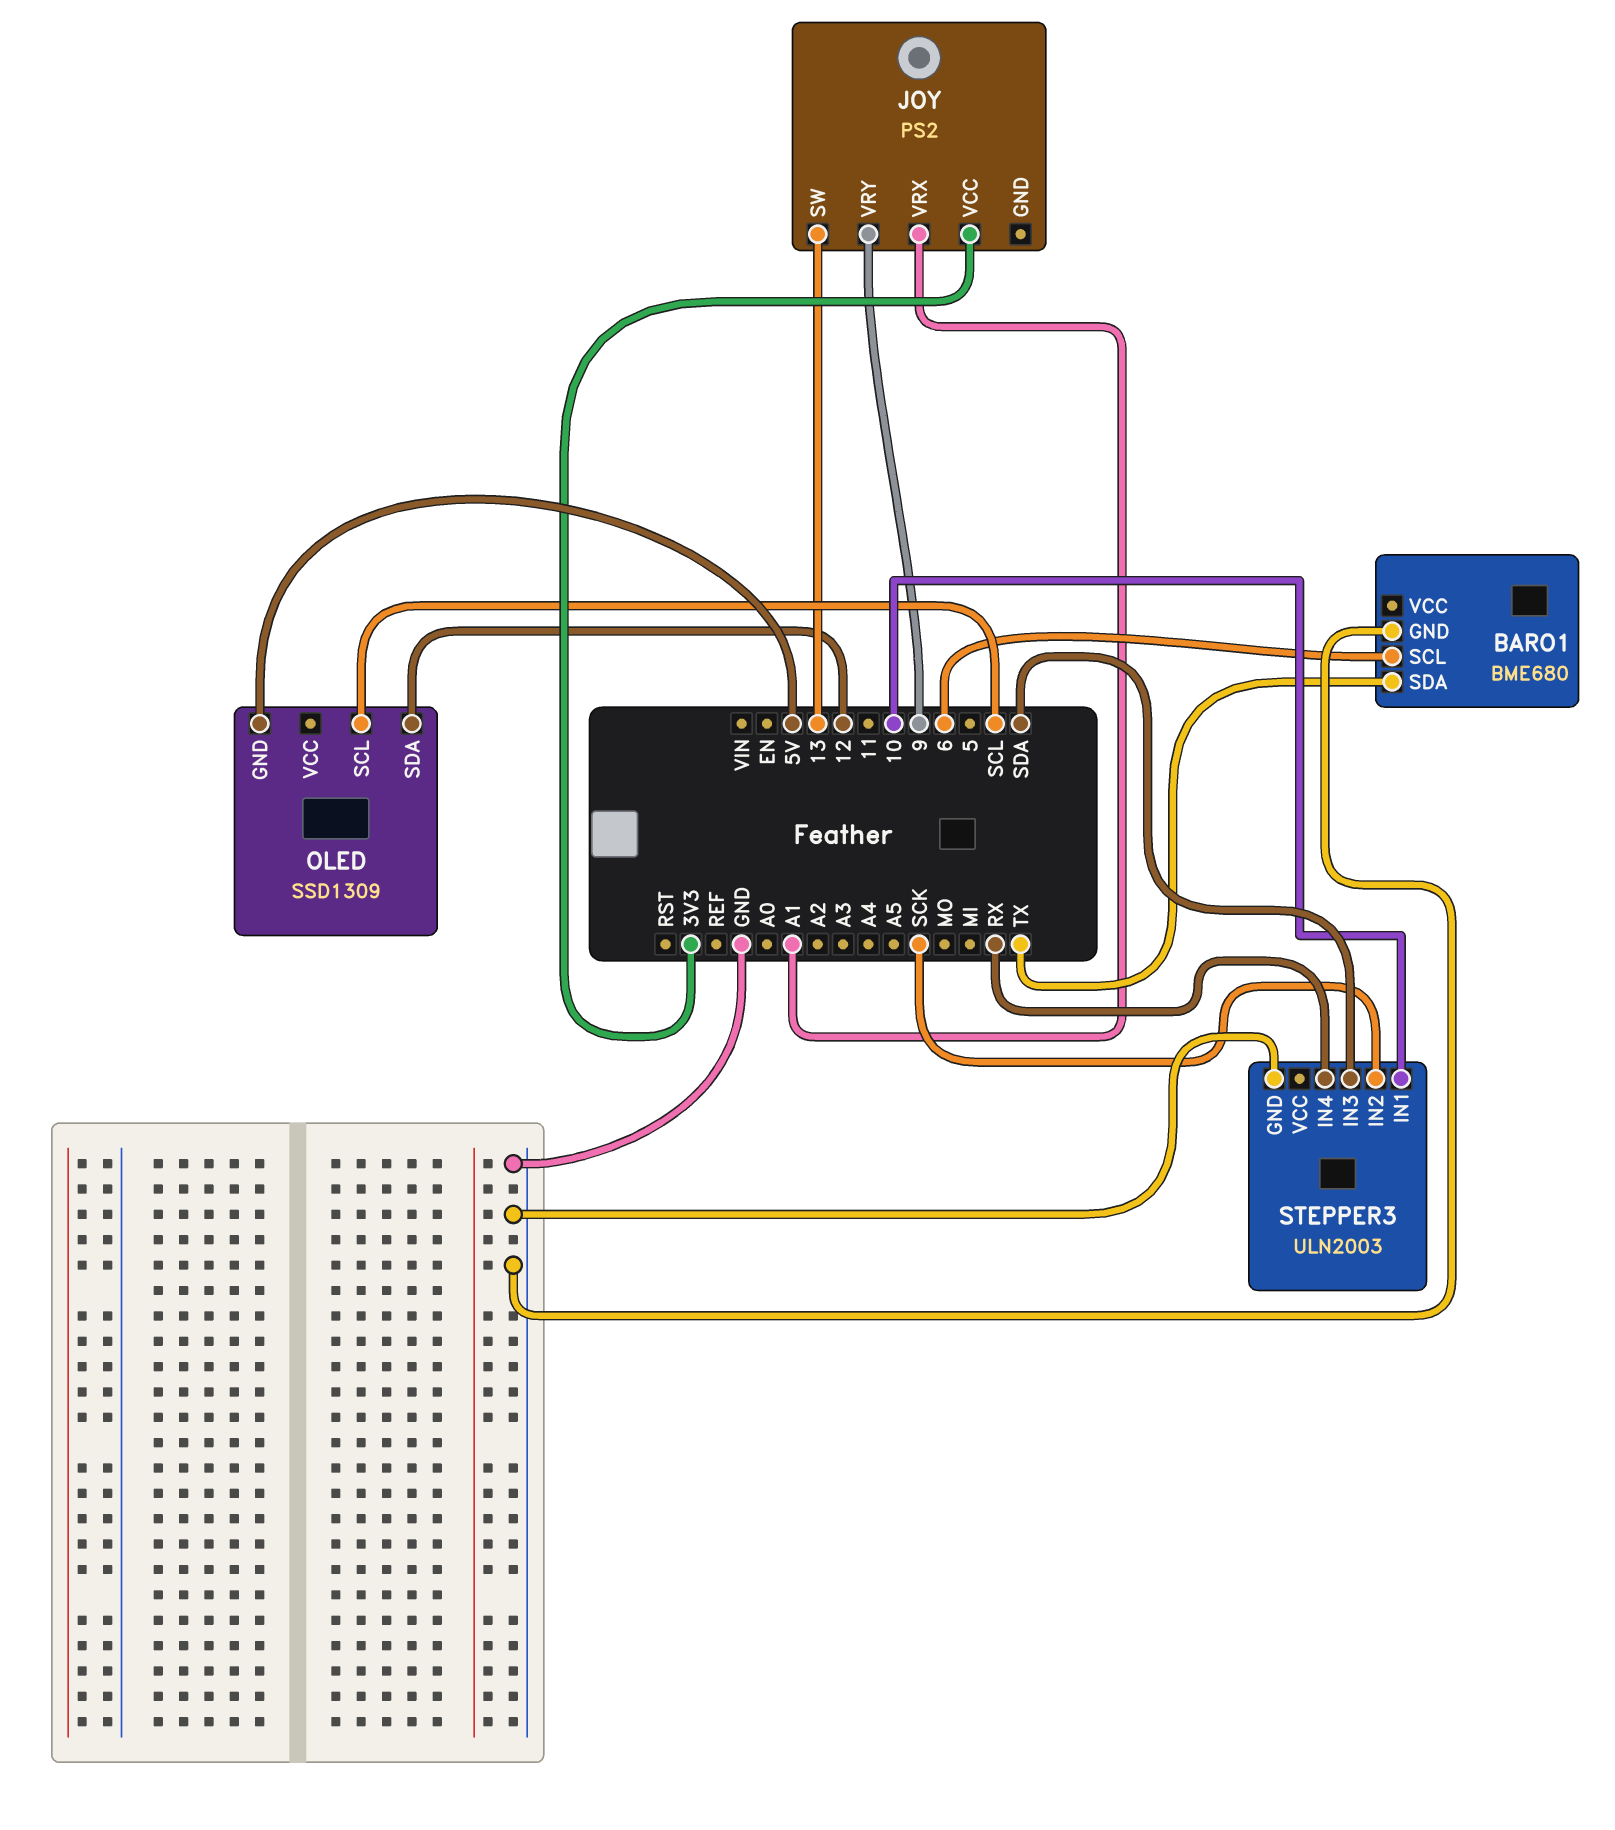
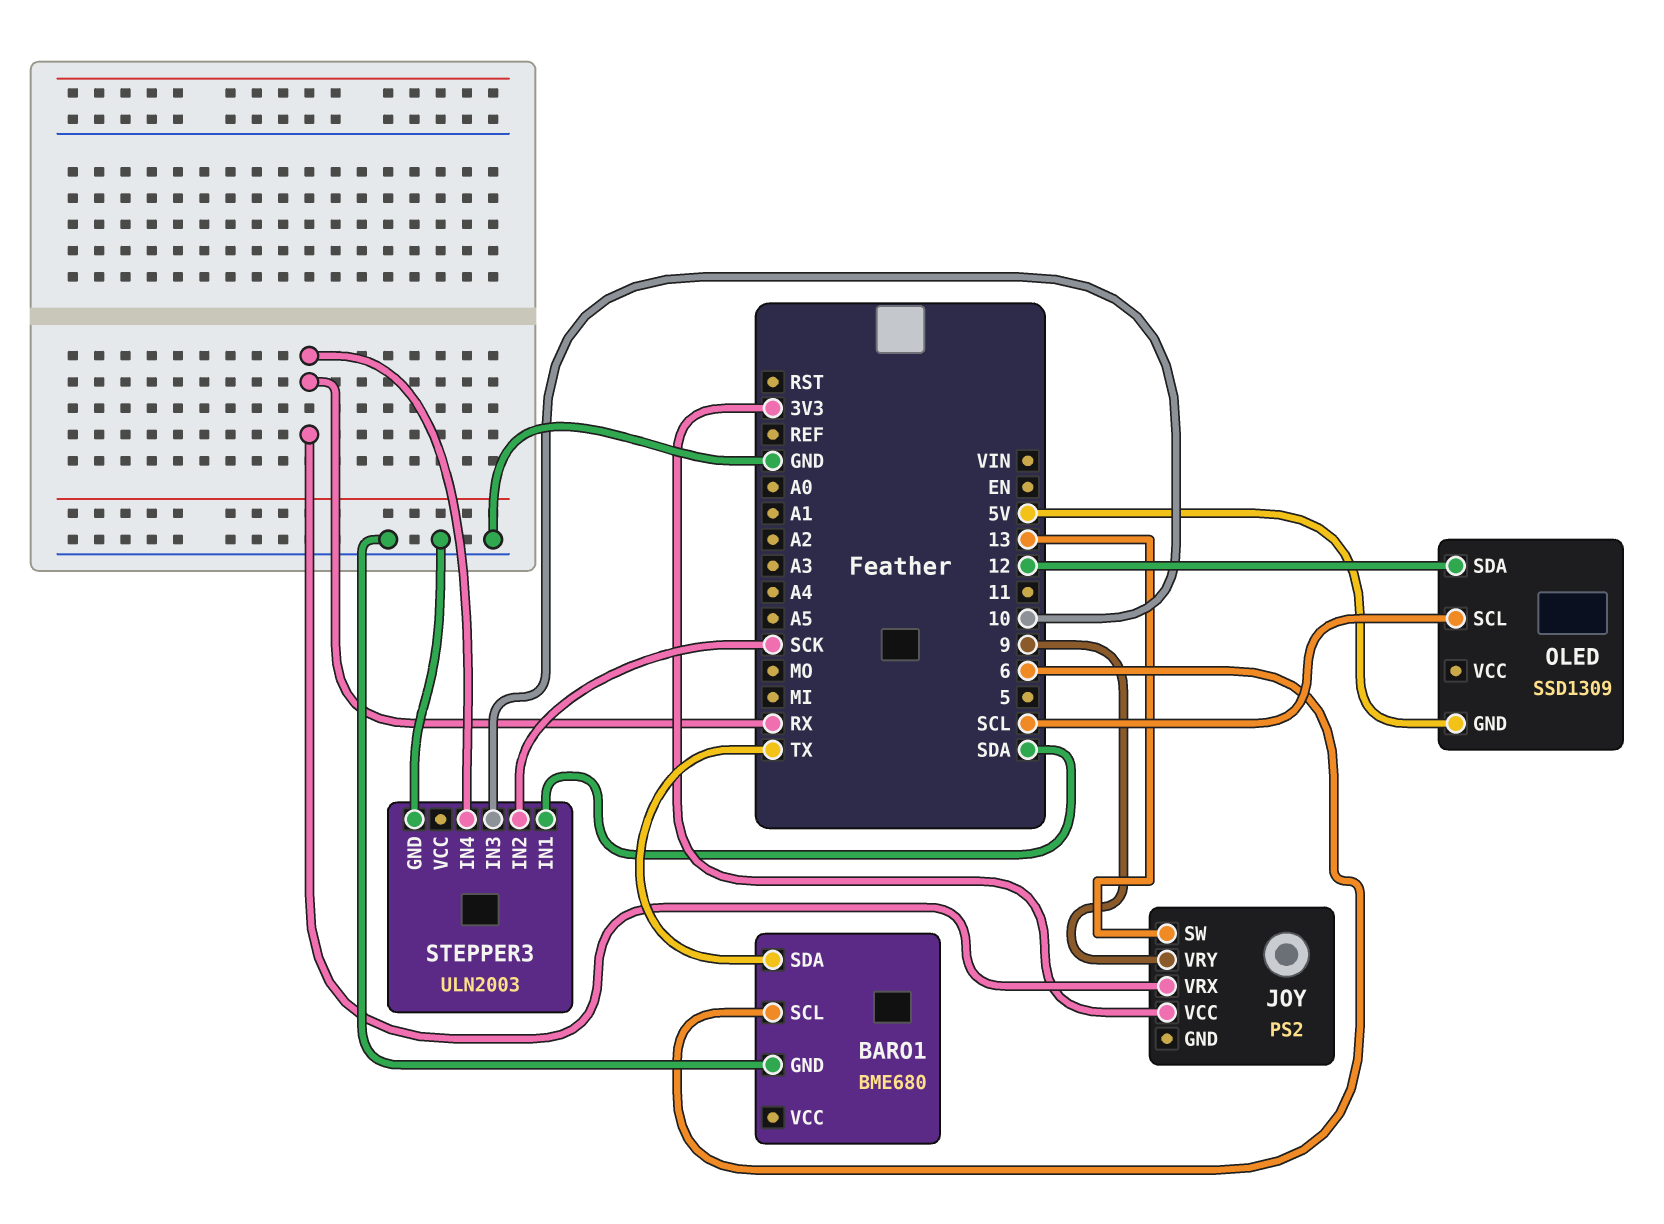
JOY pin VRX: A1 -> RX
STEPPER3 pin IN1: 10 -> SDA
STEPPER3 pin IN3: SDA -> 10

